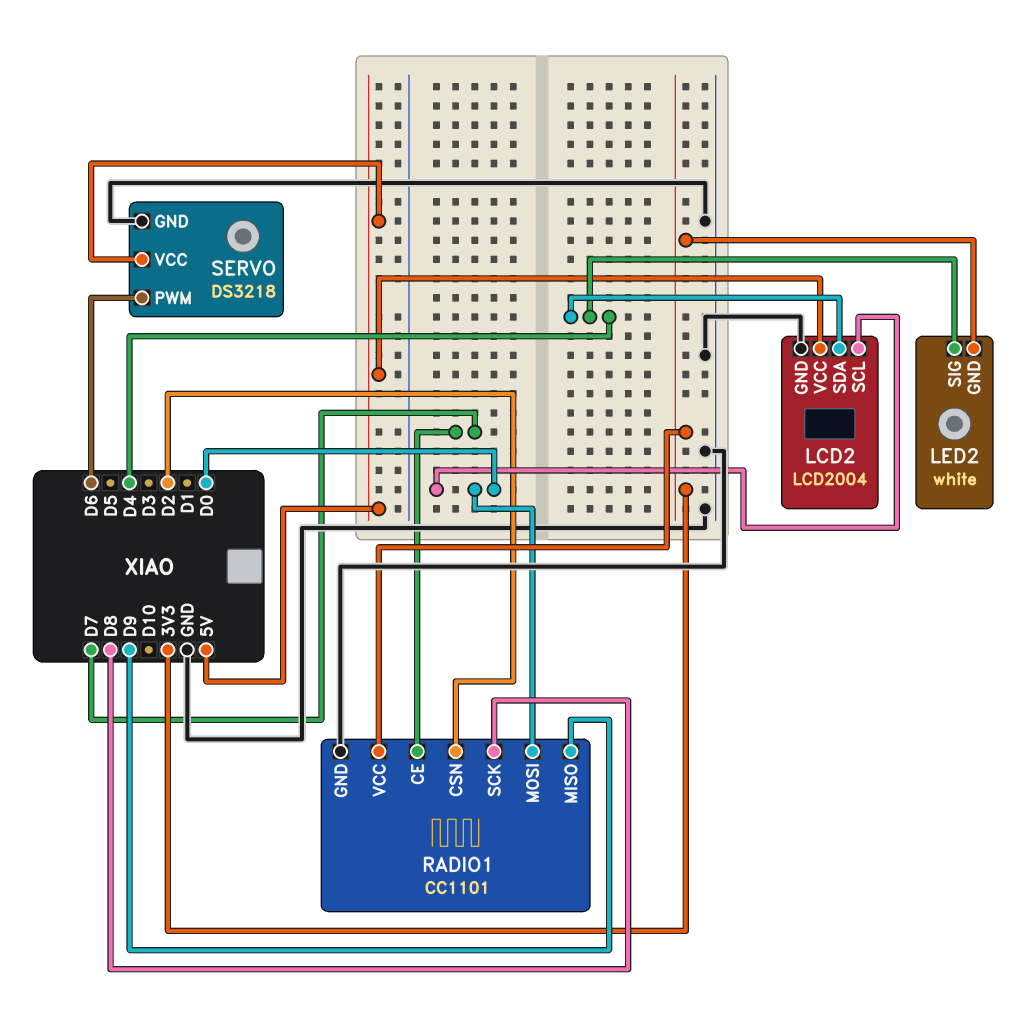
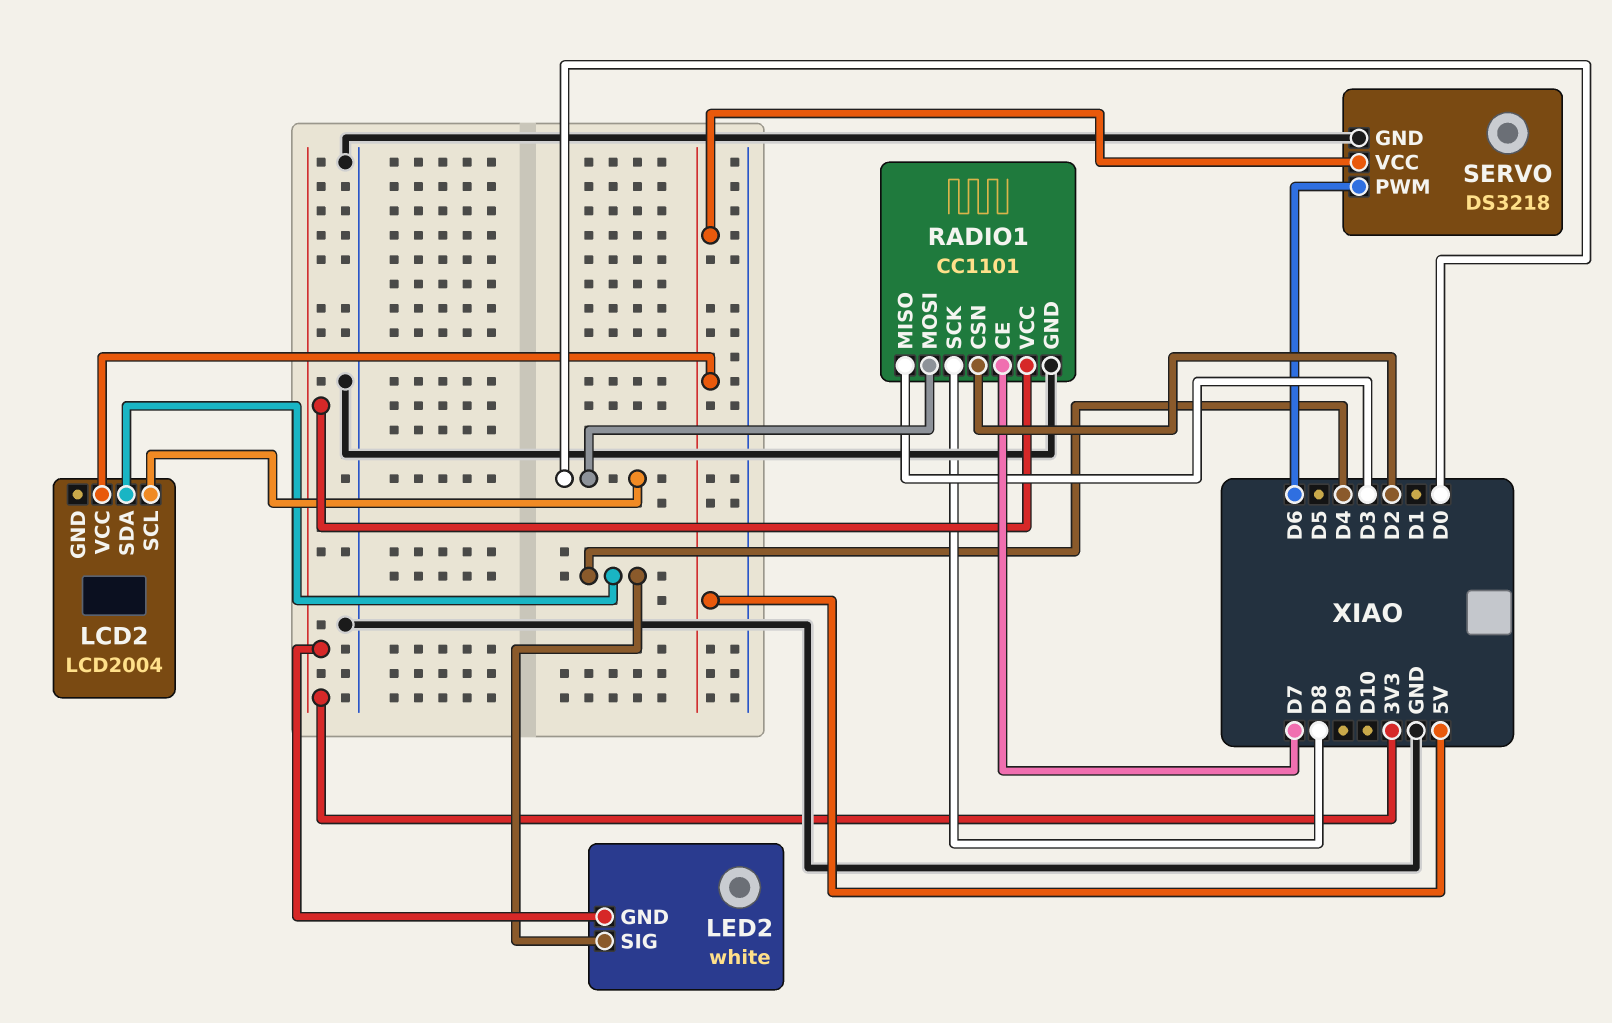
LCD2 pin GND: GND -> none
RADIO1 pin MISO: D9 -> D3

